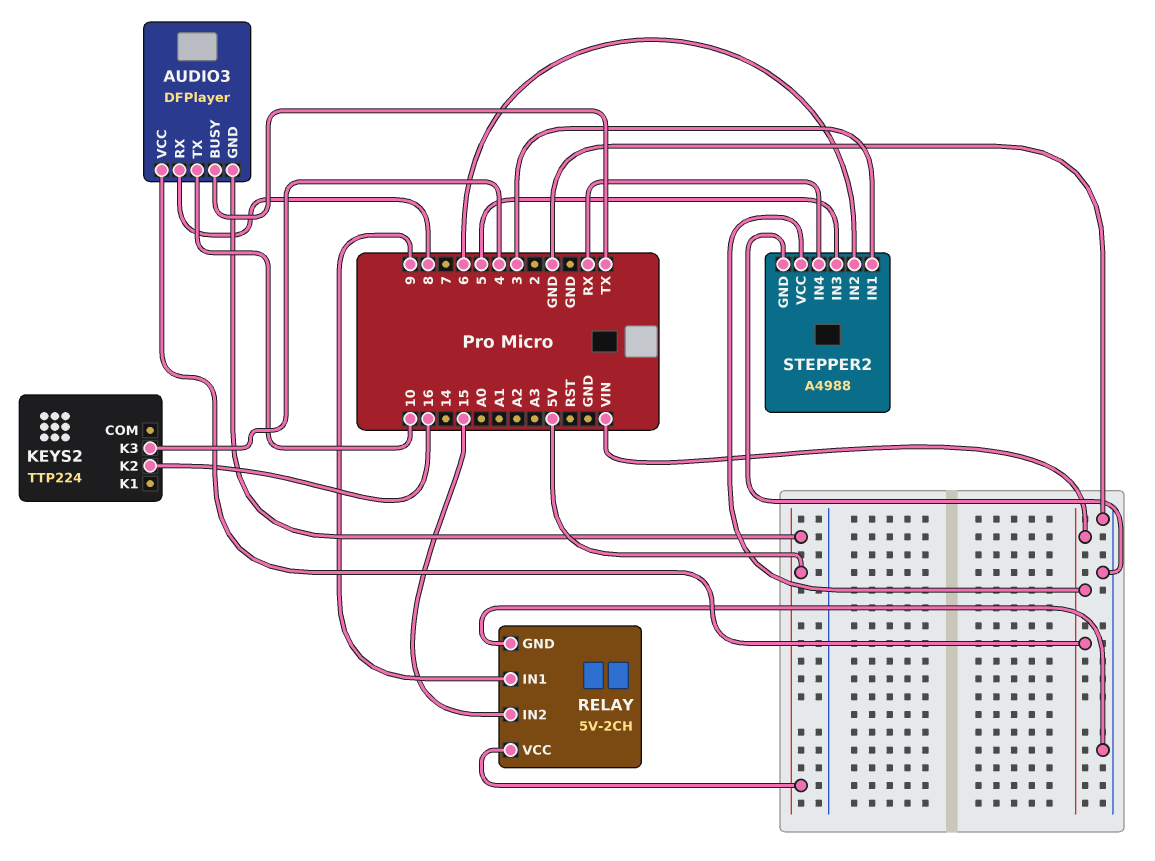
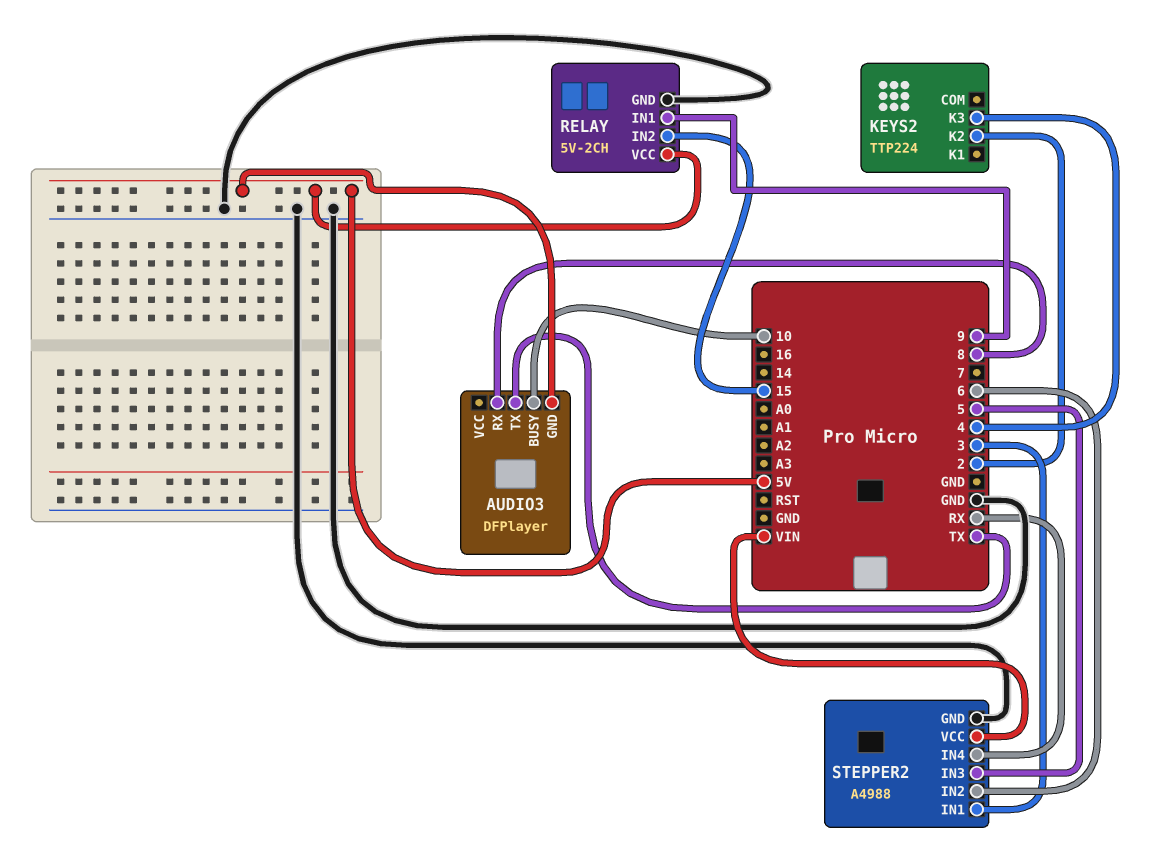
AUDIO3 pin BUSY: TX -> 10
AUDIO3 pin TX: 10 -> TX
AUDIO3 pin VCC: VIN -> none
KEYS2 pin K2: 16 -> 2

